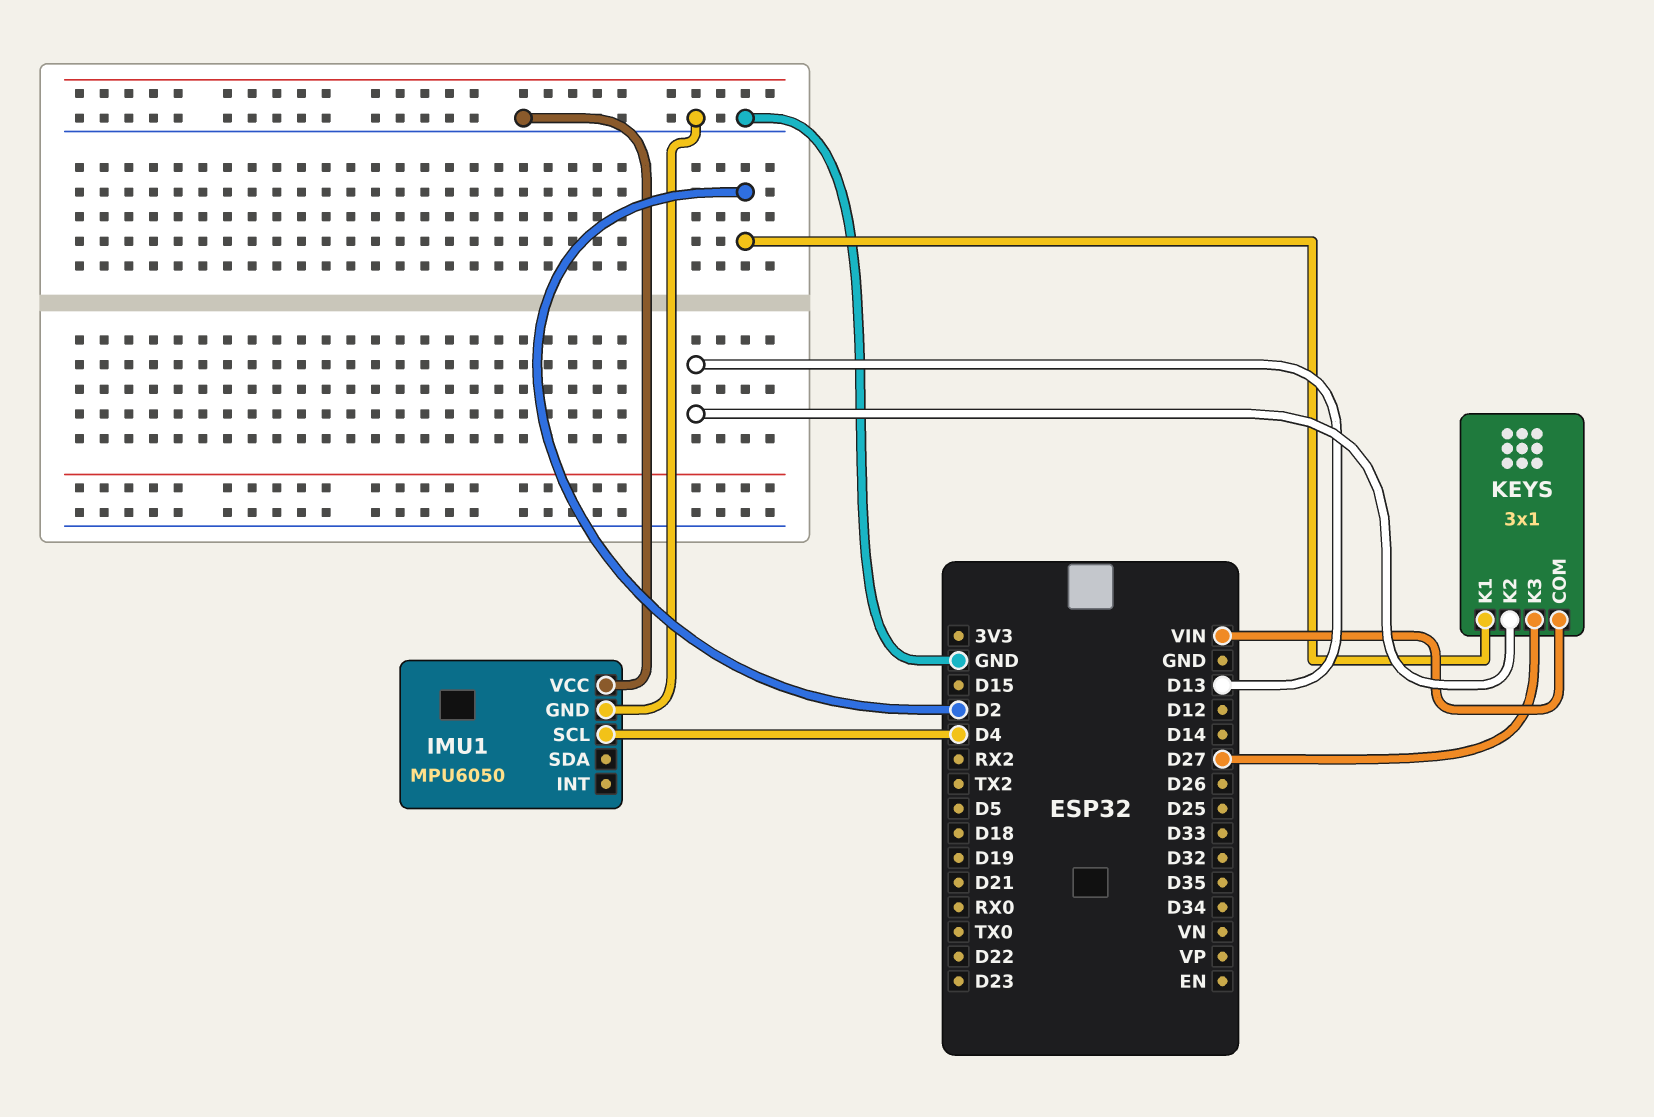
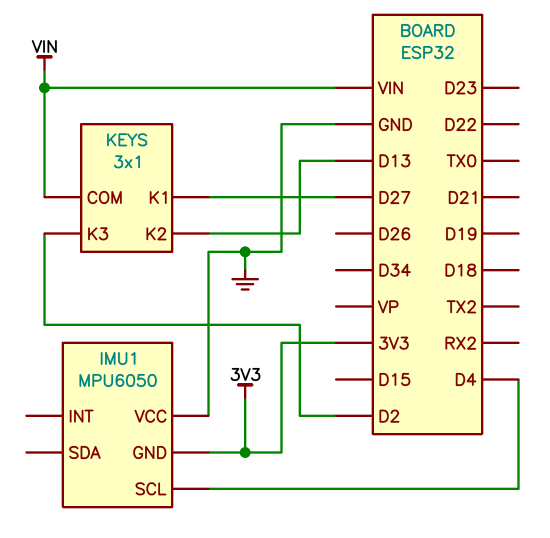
IMU1 pin GND: GND -> 3V3
KEYS pin K1: D2 -> D27
KEYS pin K3: D27 -> D2

